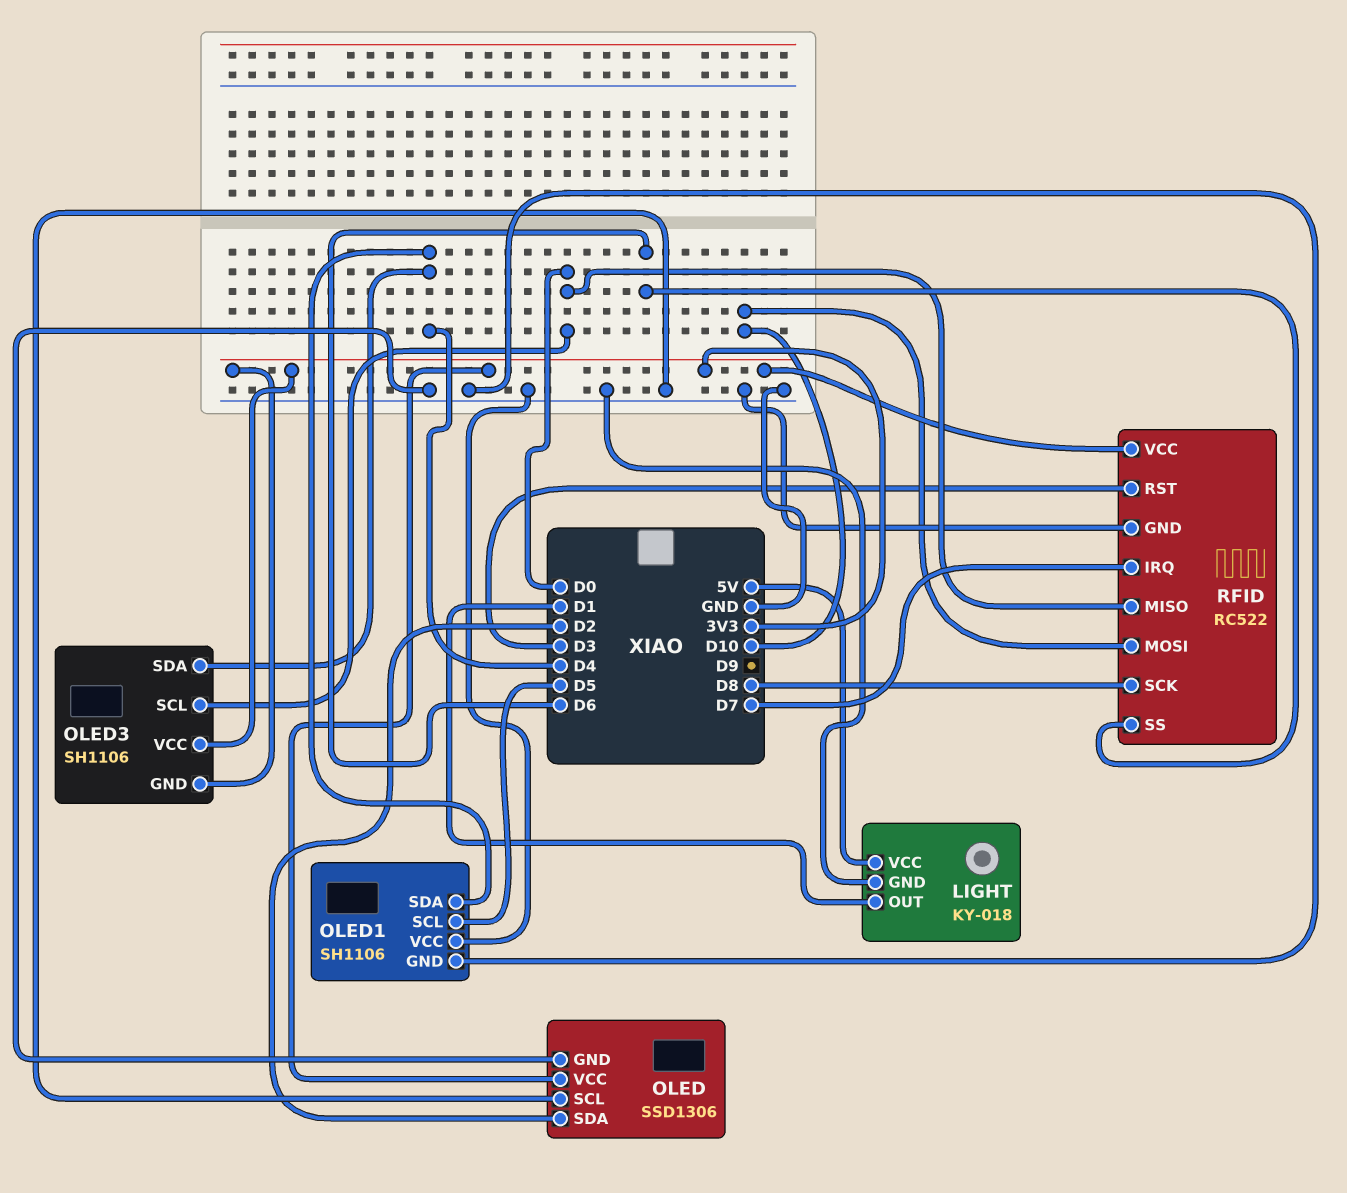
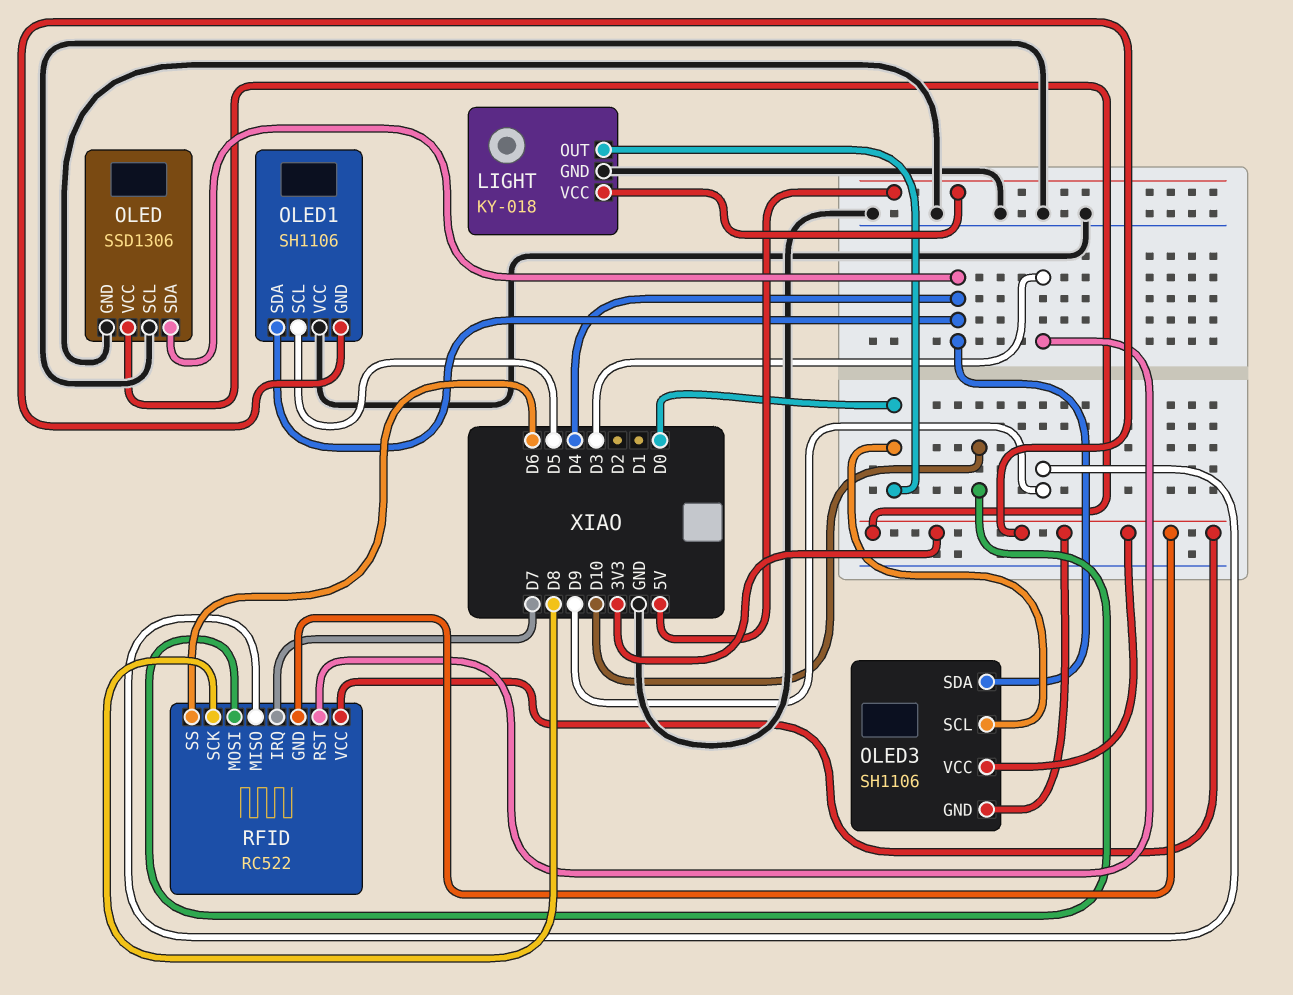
LIGHT pin OUT: D1 -> D0
OLED pin SDA: D2 -> D4
OLED1 pin GND: GND -> 3V3
RFID pin GND: GND -> 3V3
RFID pin MISO: D0 -> D9

